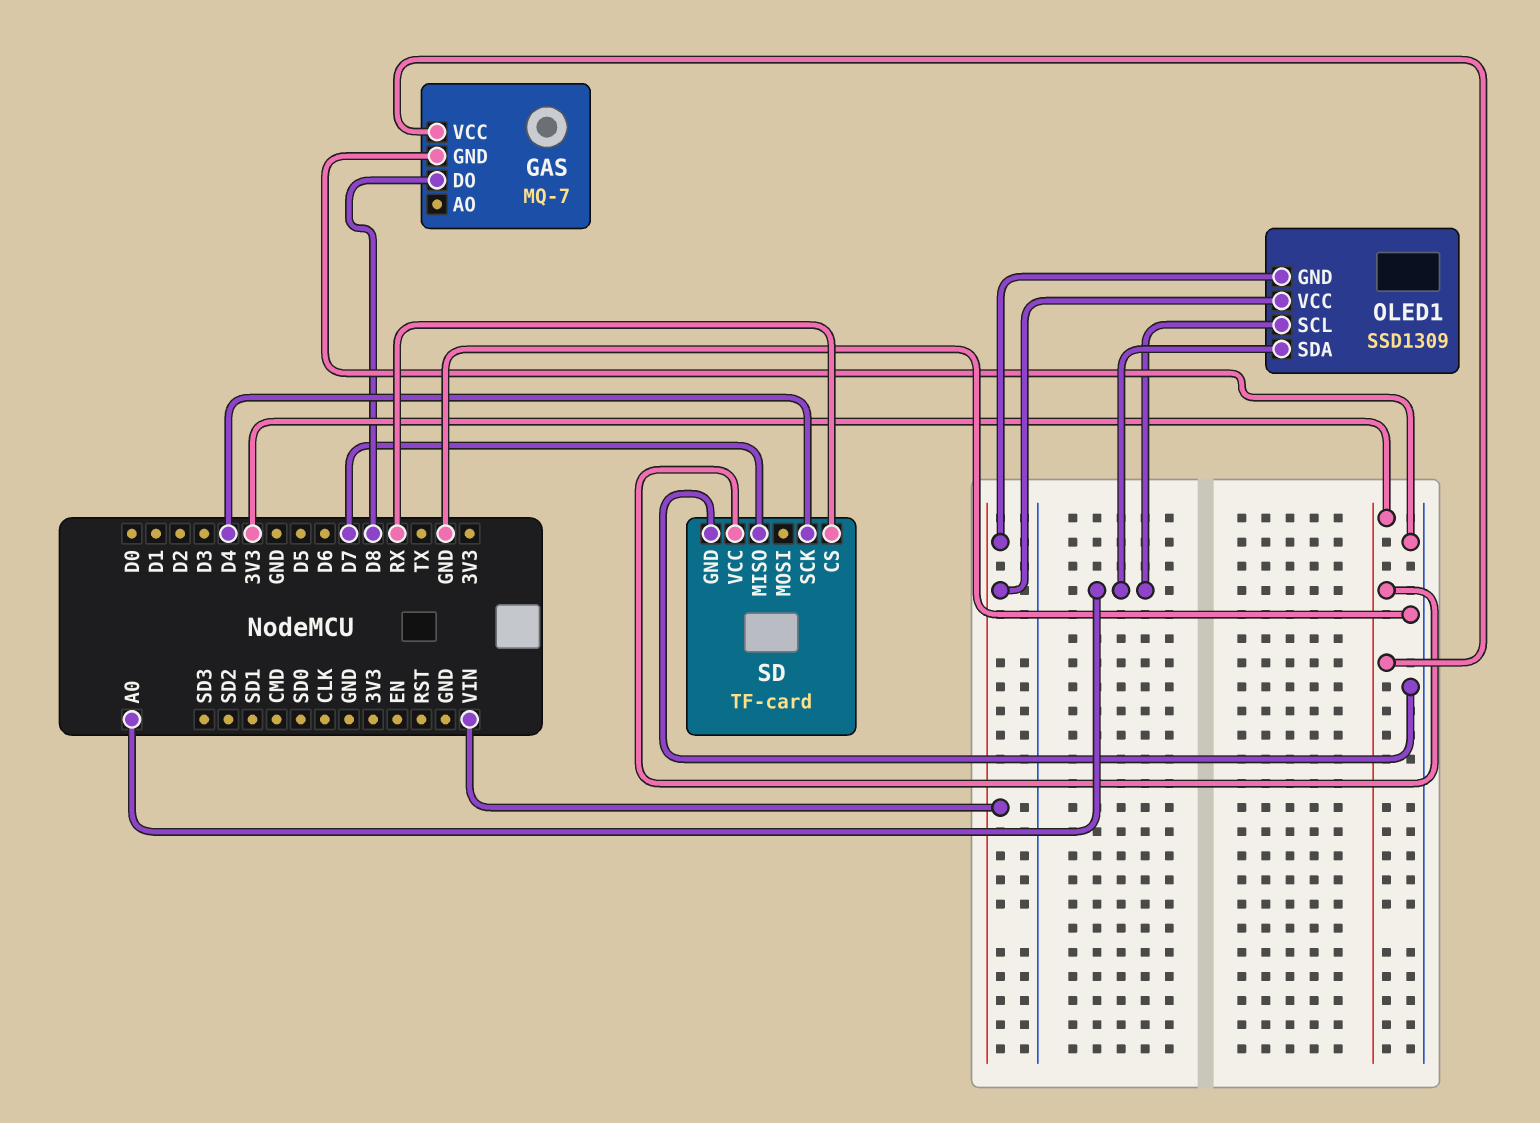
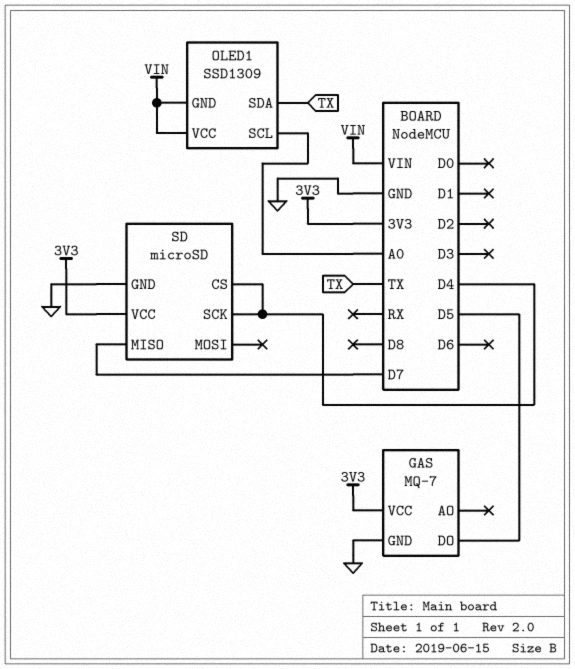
GAS pin DO: D8 -> D5
OLED1 pin SDA: A0 -> TX
SD: TF-card -> microSD
SD pin CS: RX -> D4

